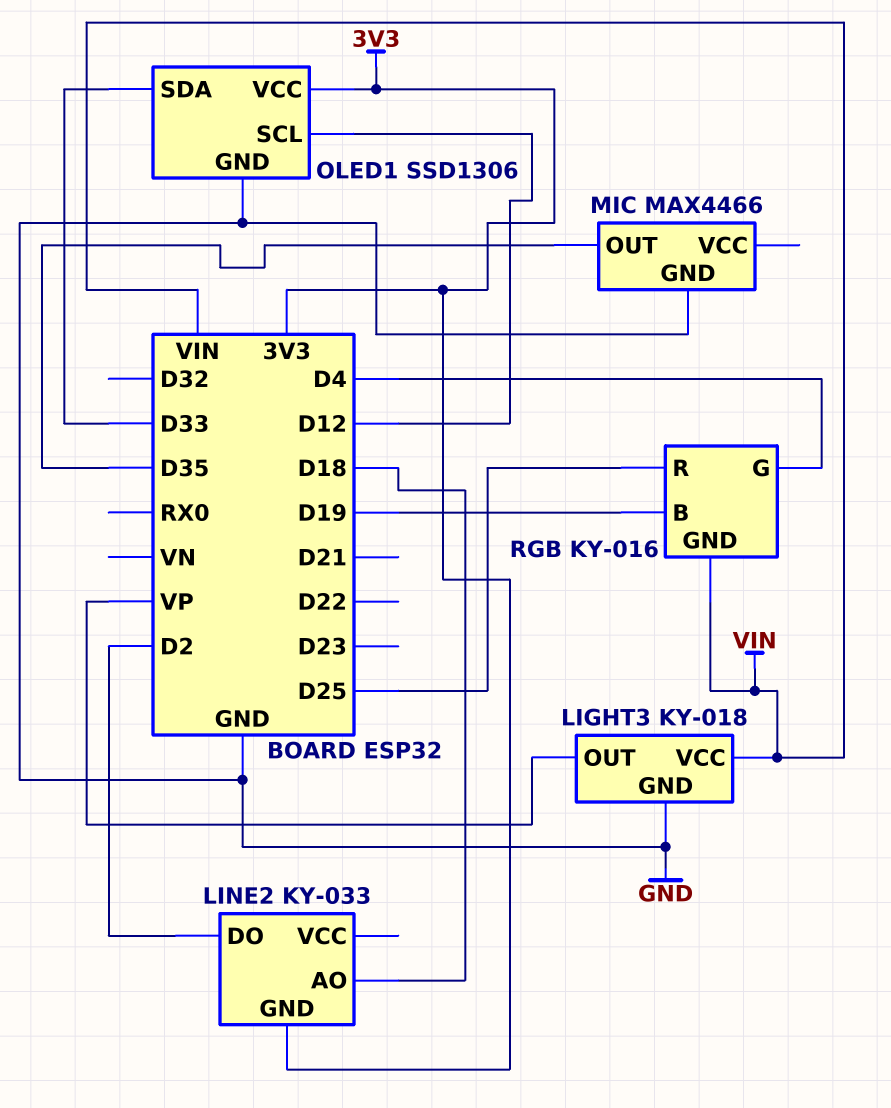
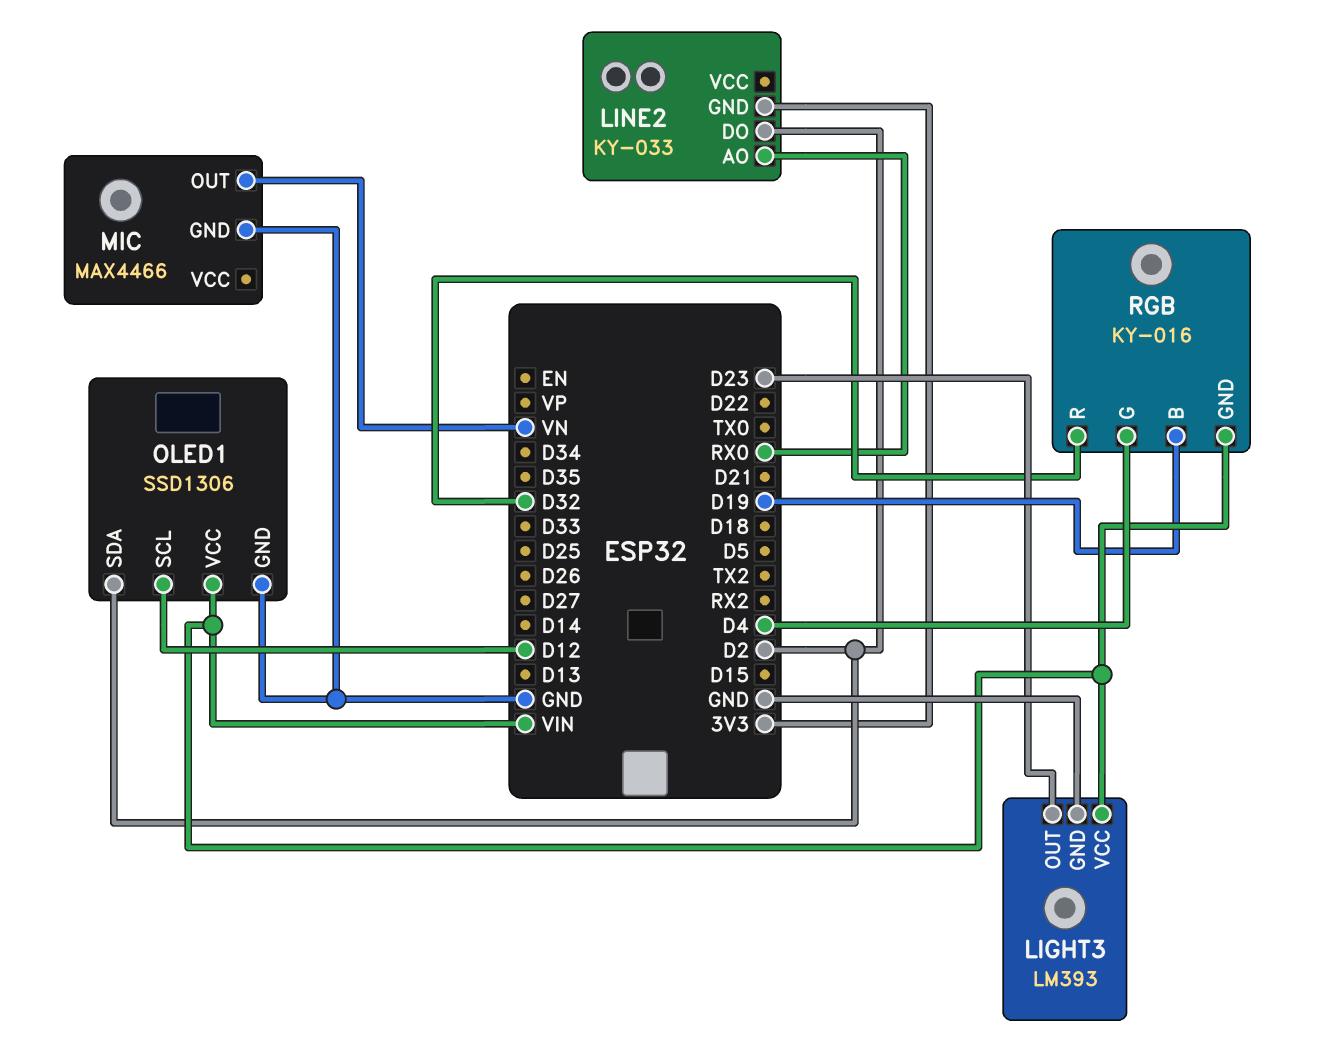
LIGHT3: KY-018 -> LM393
LIGHT3 pin OUT: VP -> D23
LINE2 pin AO: D18 -> RX0
MIC pin OUT: D35 -> VN
OLED1 pin SDA: D33 -> D2
OLED1 pin VCC: 3V3 -> VIN
RGB pin R: D25 -> D32

